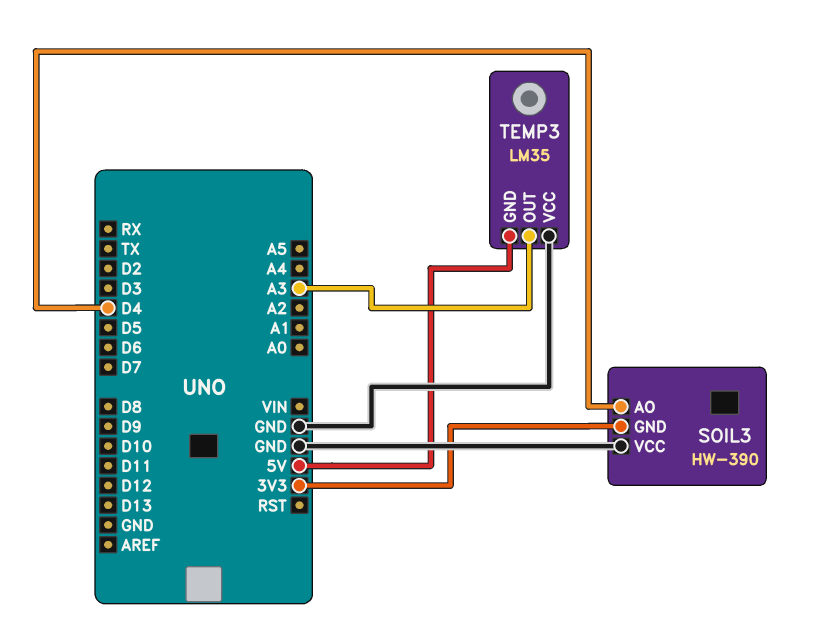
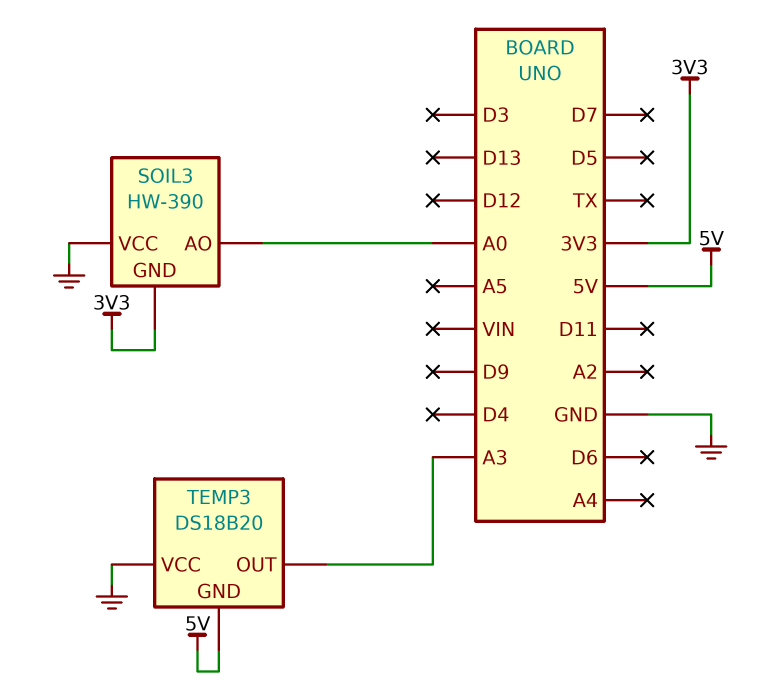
SOIL3 pin AO: D4 -> A0
TEMP3: LM35 -> DS18B20

